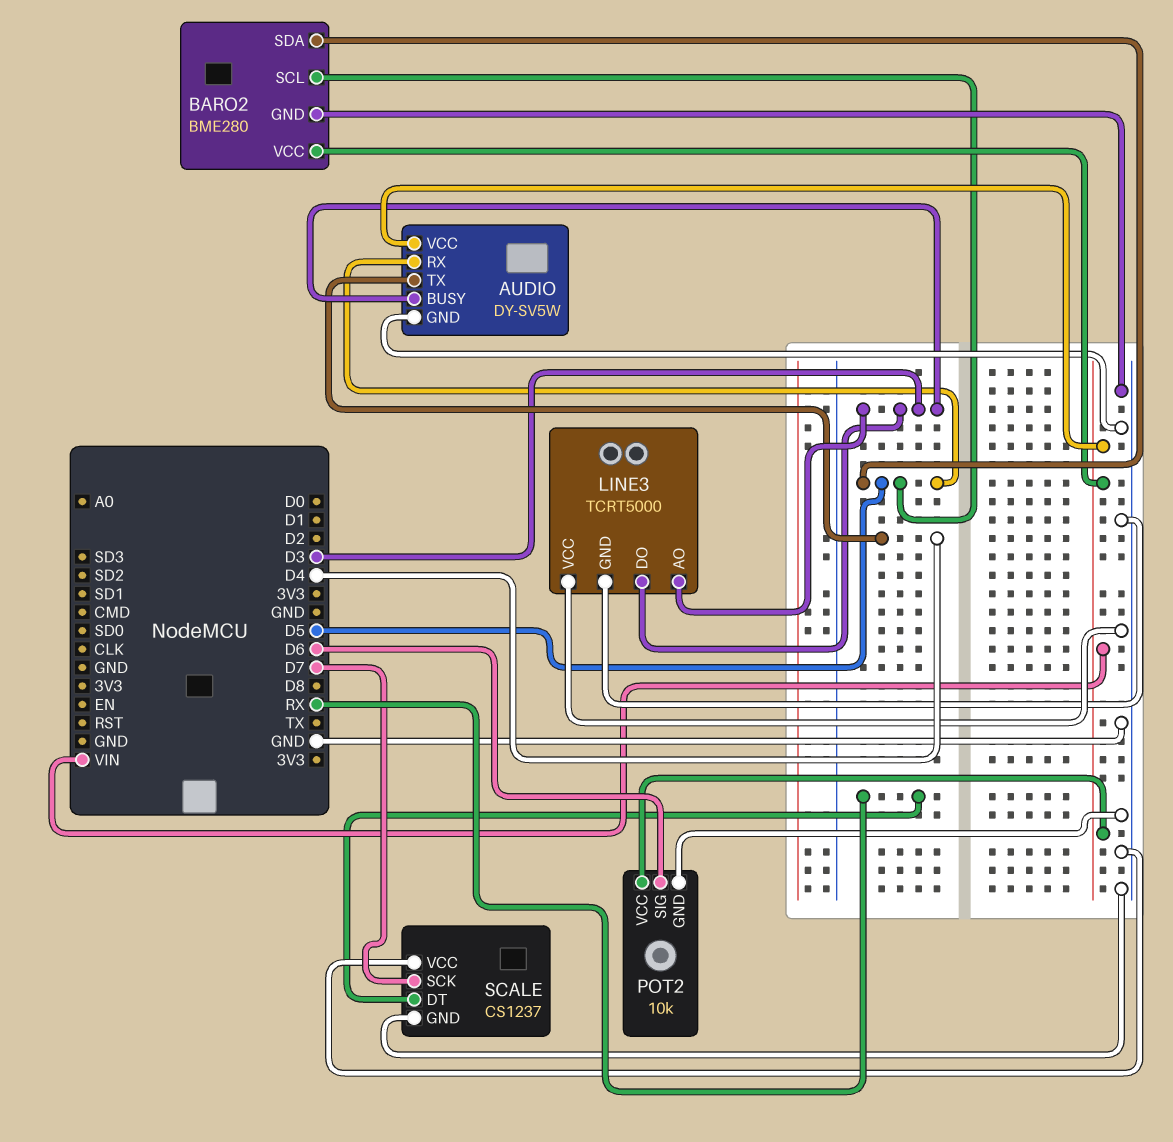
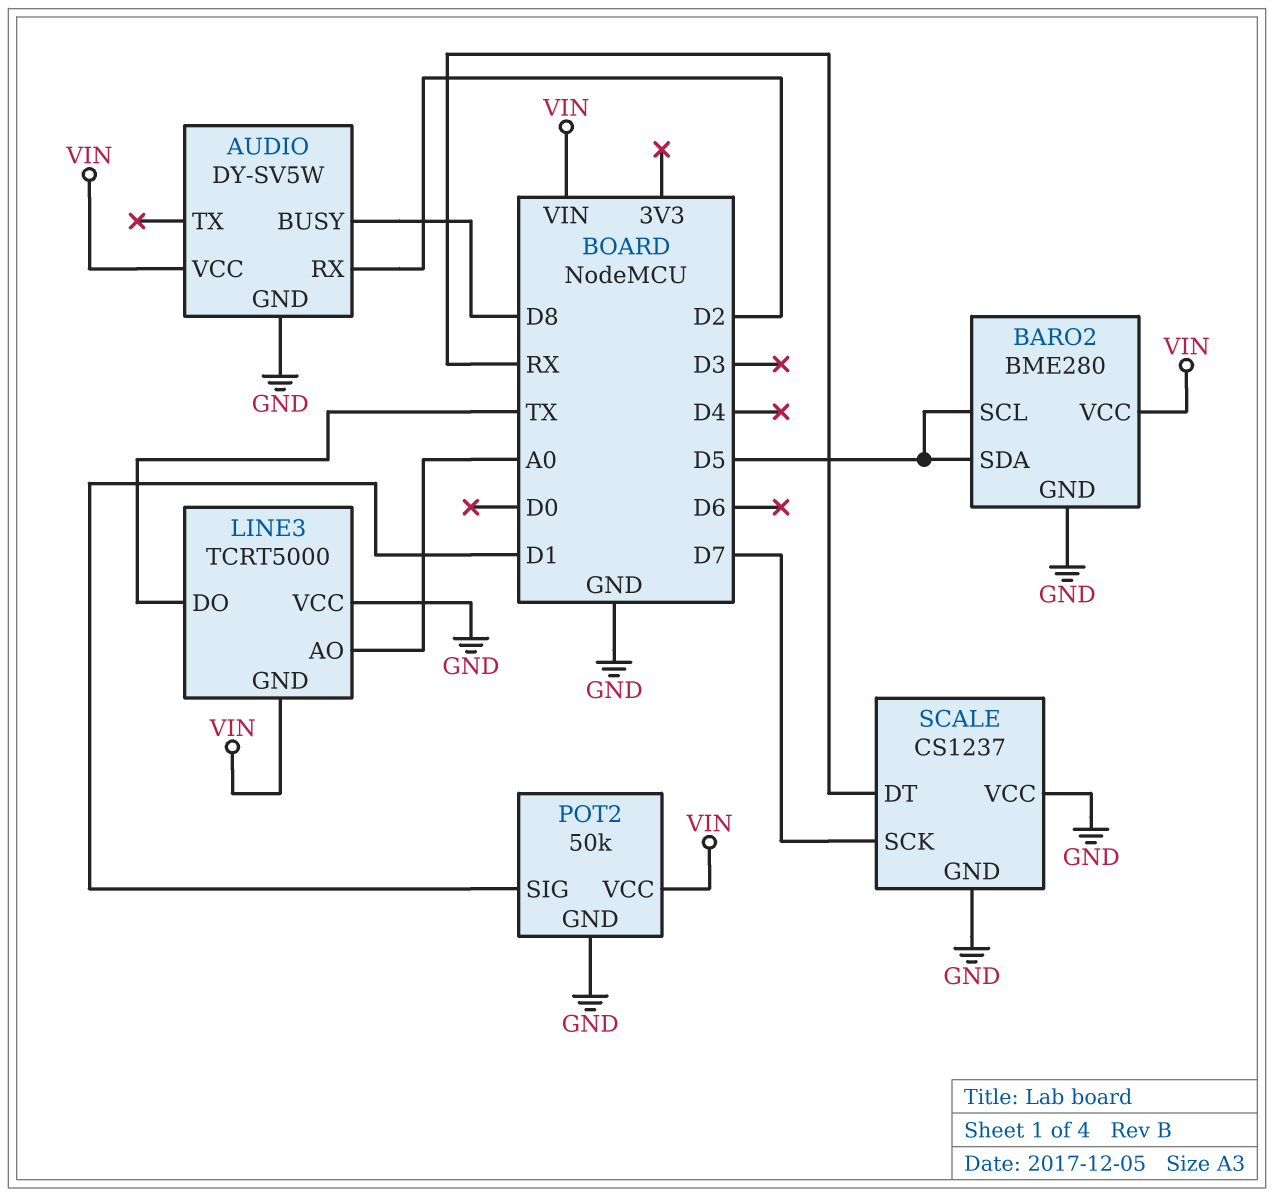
AUDIO pin BUSY: D3 -> D8
AUDIO pin RX: D5 -> D2
AUDIO pin TX: D4 -> none
LINE3 pin AO: D3 -> A0
LINE3 pin DO: D3 -> TX
LINE3 pin GND: GND -> VIN
POT2: 10k -> 50k
POT2 pin SIG: D6 -> D1

